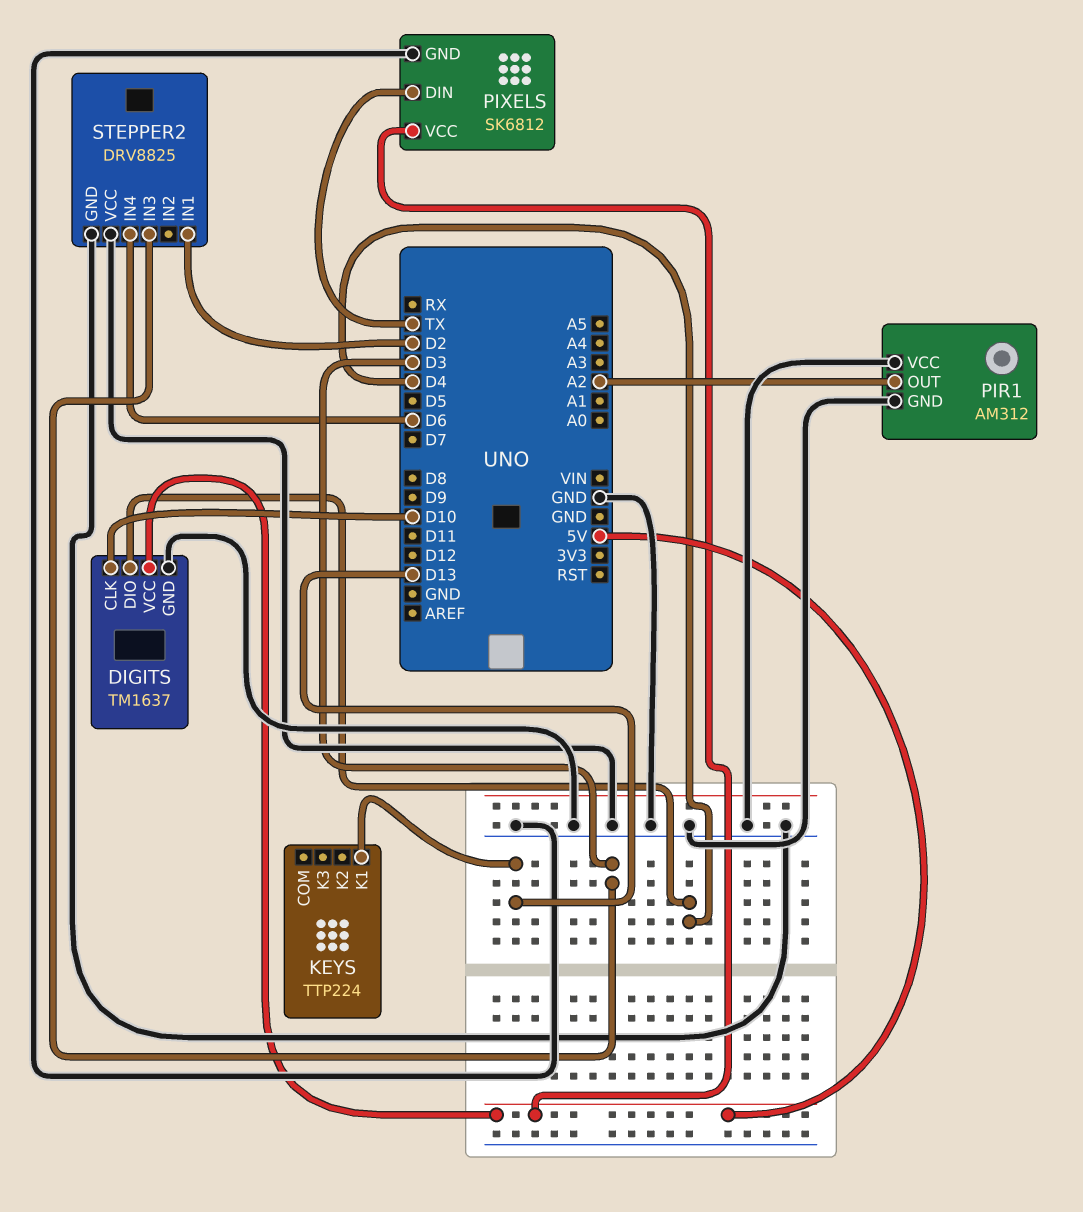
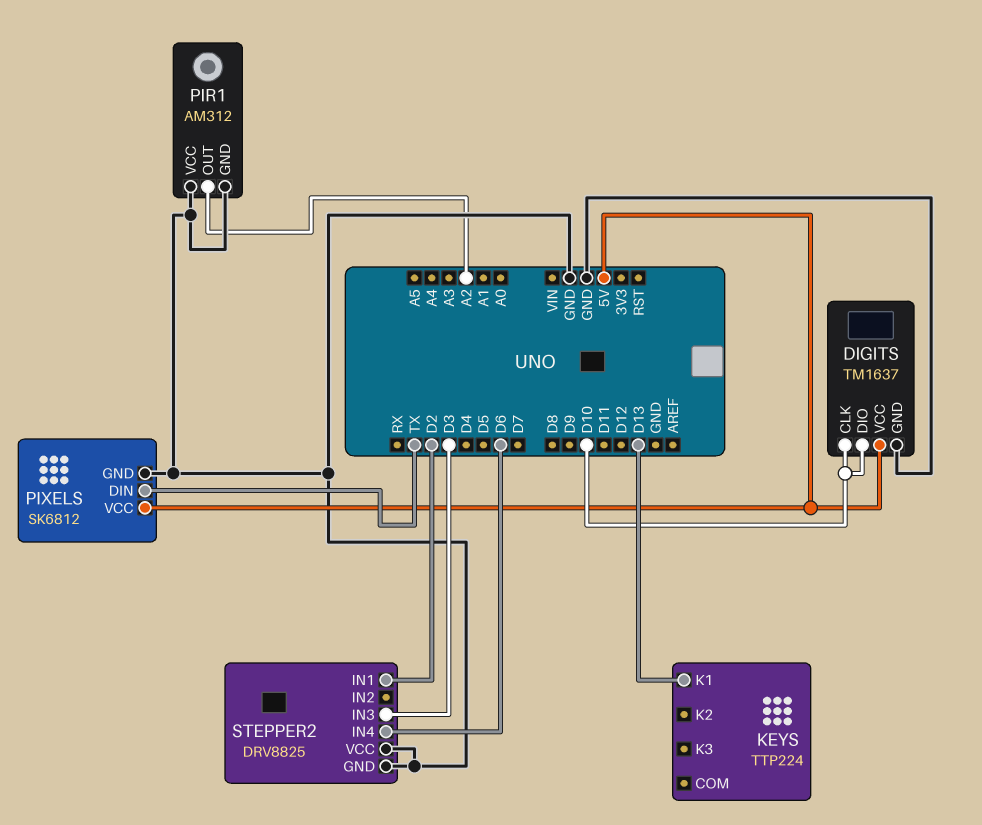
DIGITS pin DIO: D4 -> D10

